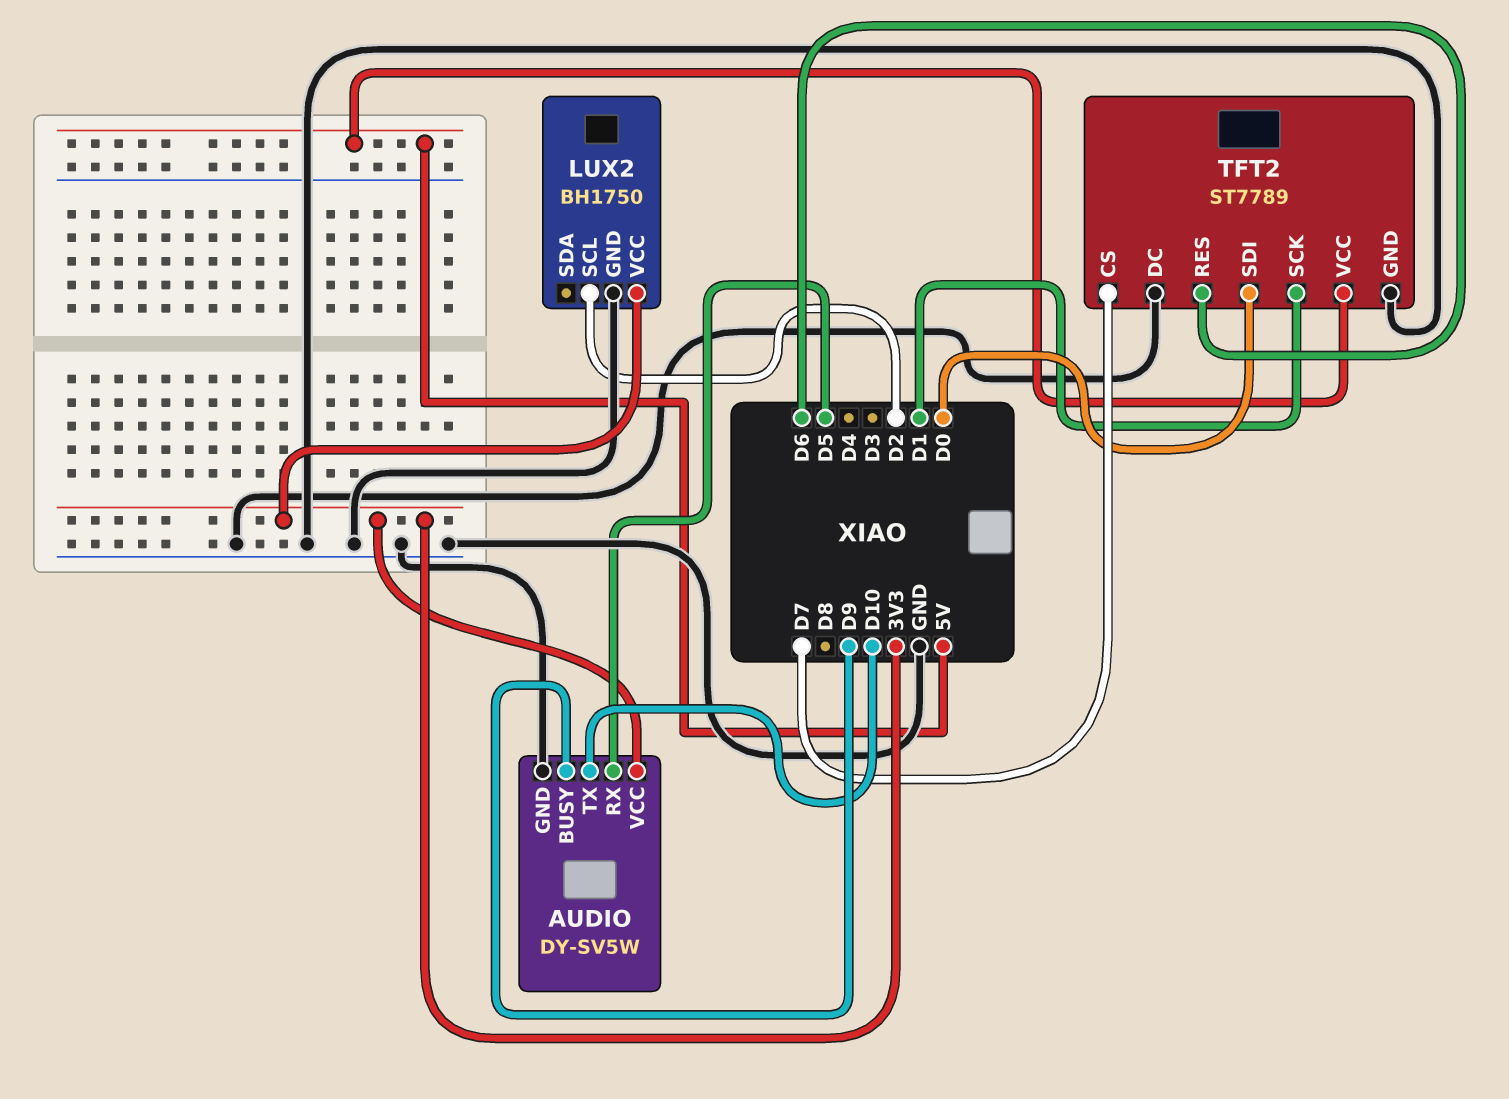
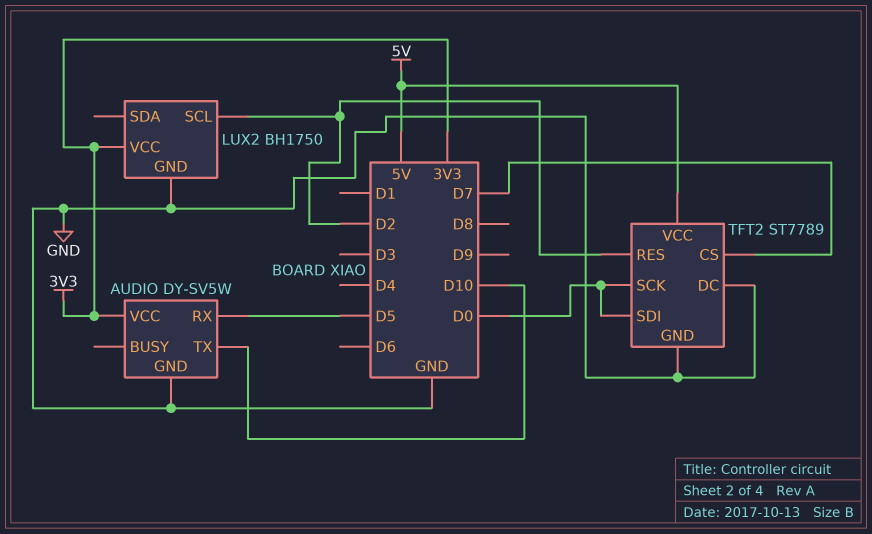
AUDIO pin BUSY: D9 -> none
TFT2 pin RES: D6 -> D2
TFT2 pin SCK: D1 -> D0

